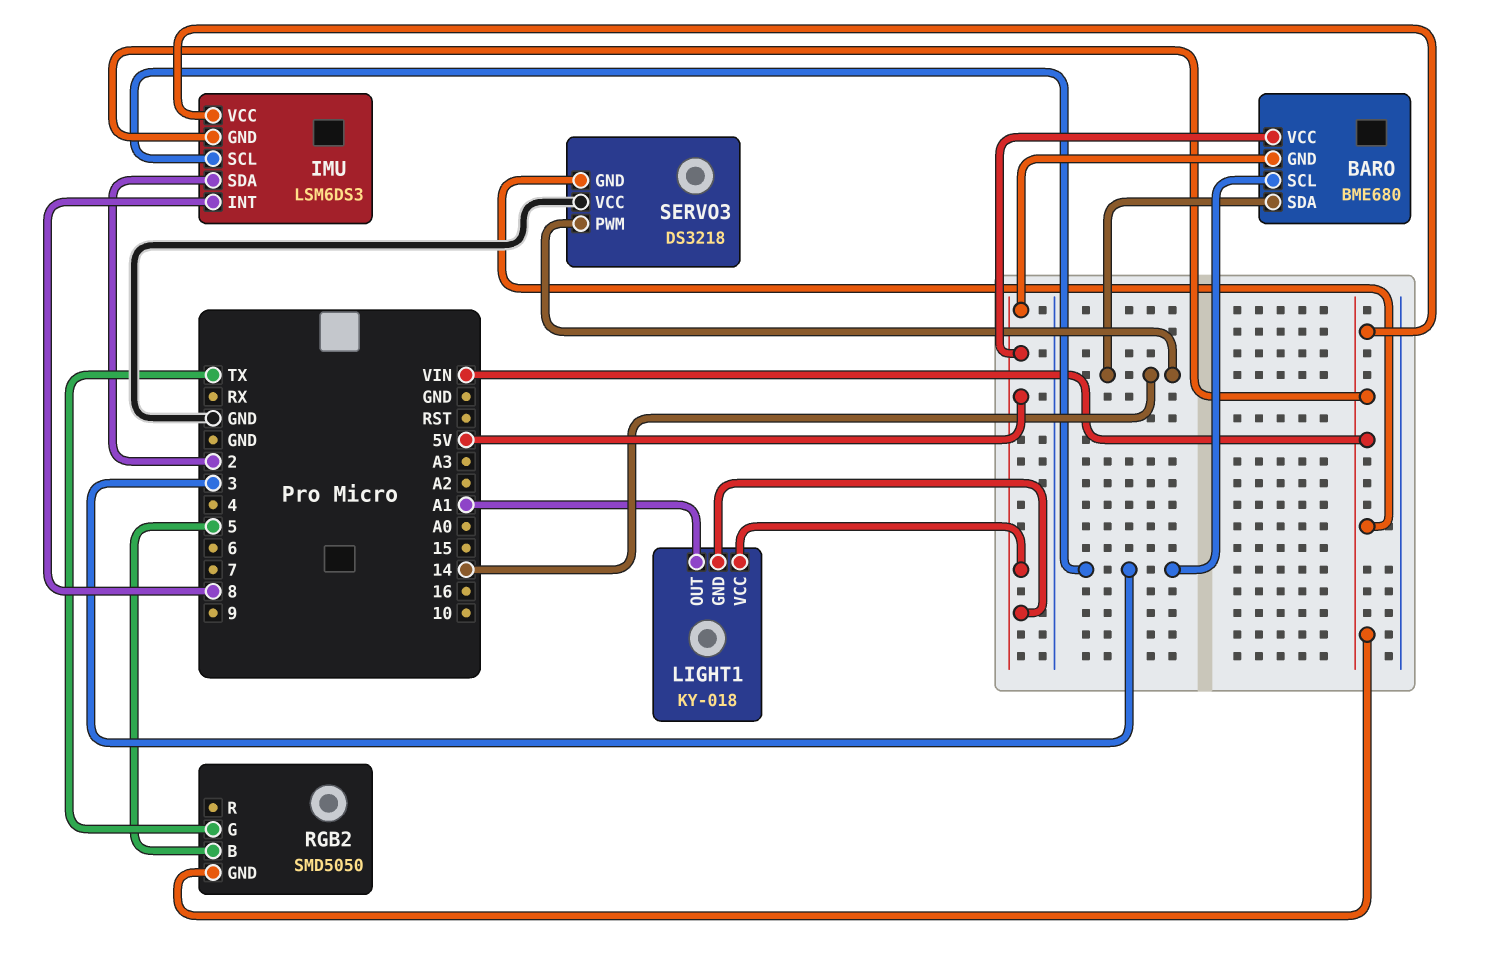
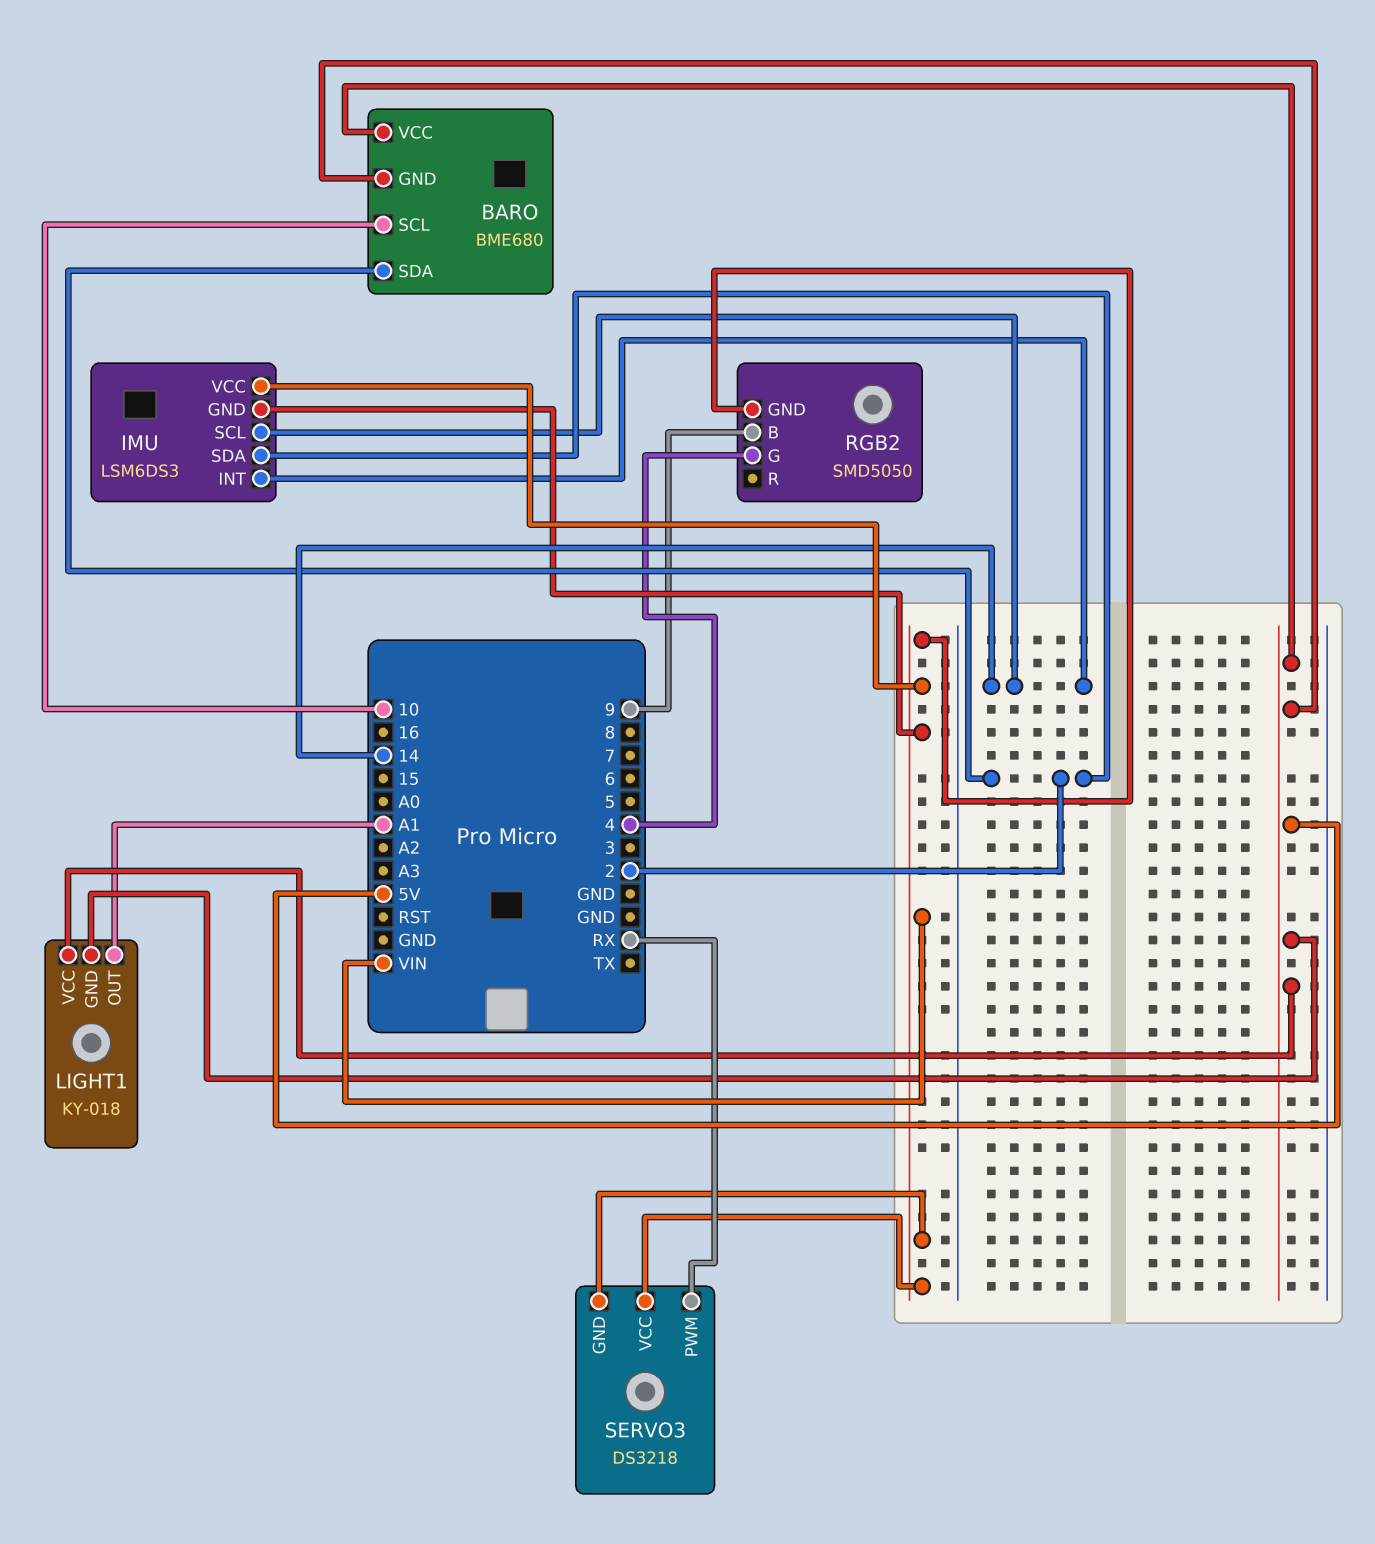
BARO pin SCL: 3 -> 10
BARO pin SDA: 14 -> 2
IMU pin INT: 8 -> 14
IMU pin SCL: 3 -> 14
RGB2 pin B: 5 -> 9
RGB2 pin G: TX -> 4
SERVO3 pin PWM: 14 -> RX
SERVO3 pin VCC: GND -> VIN

